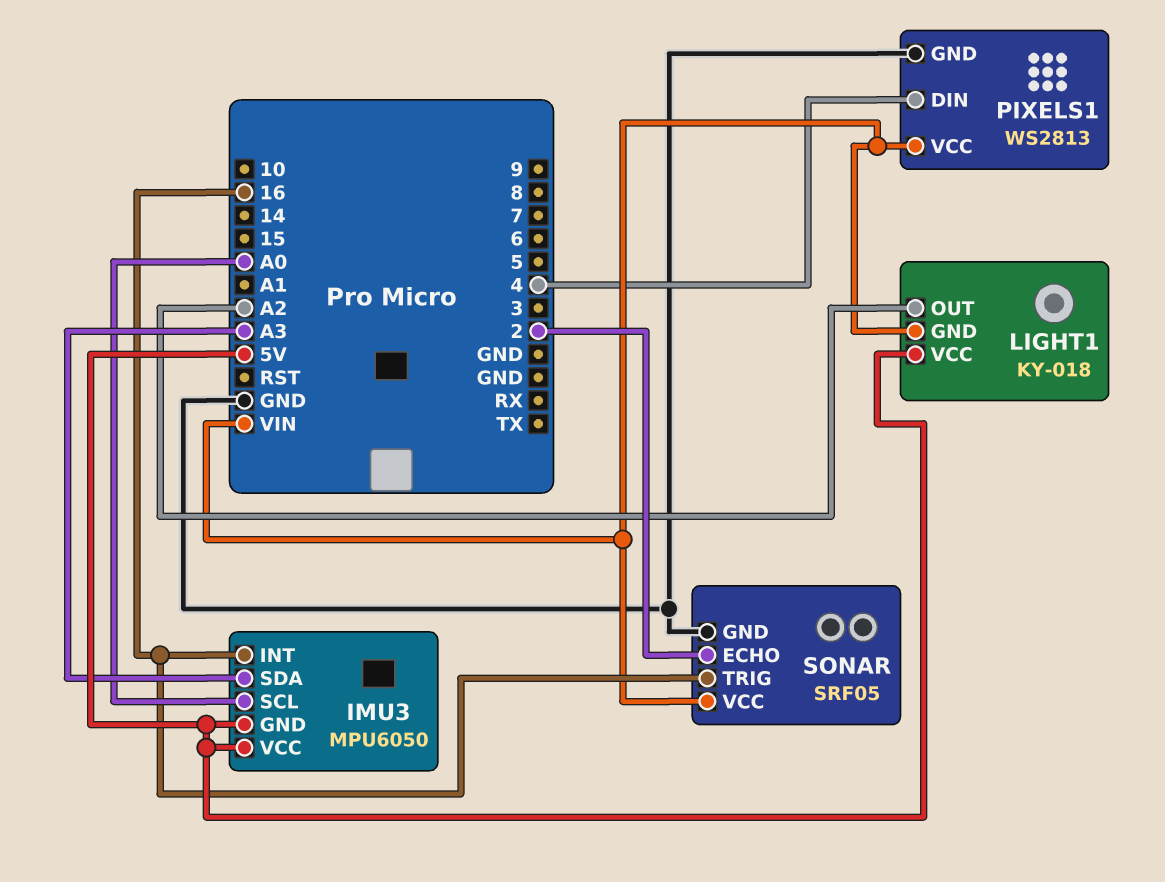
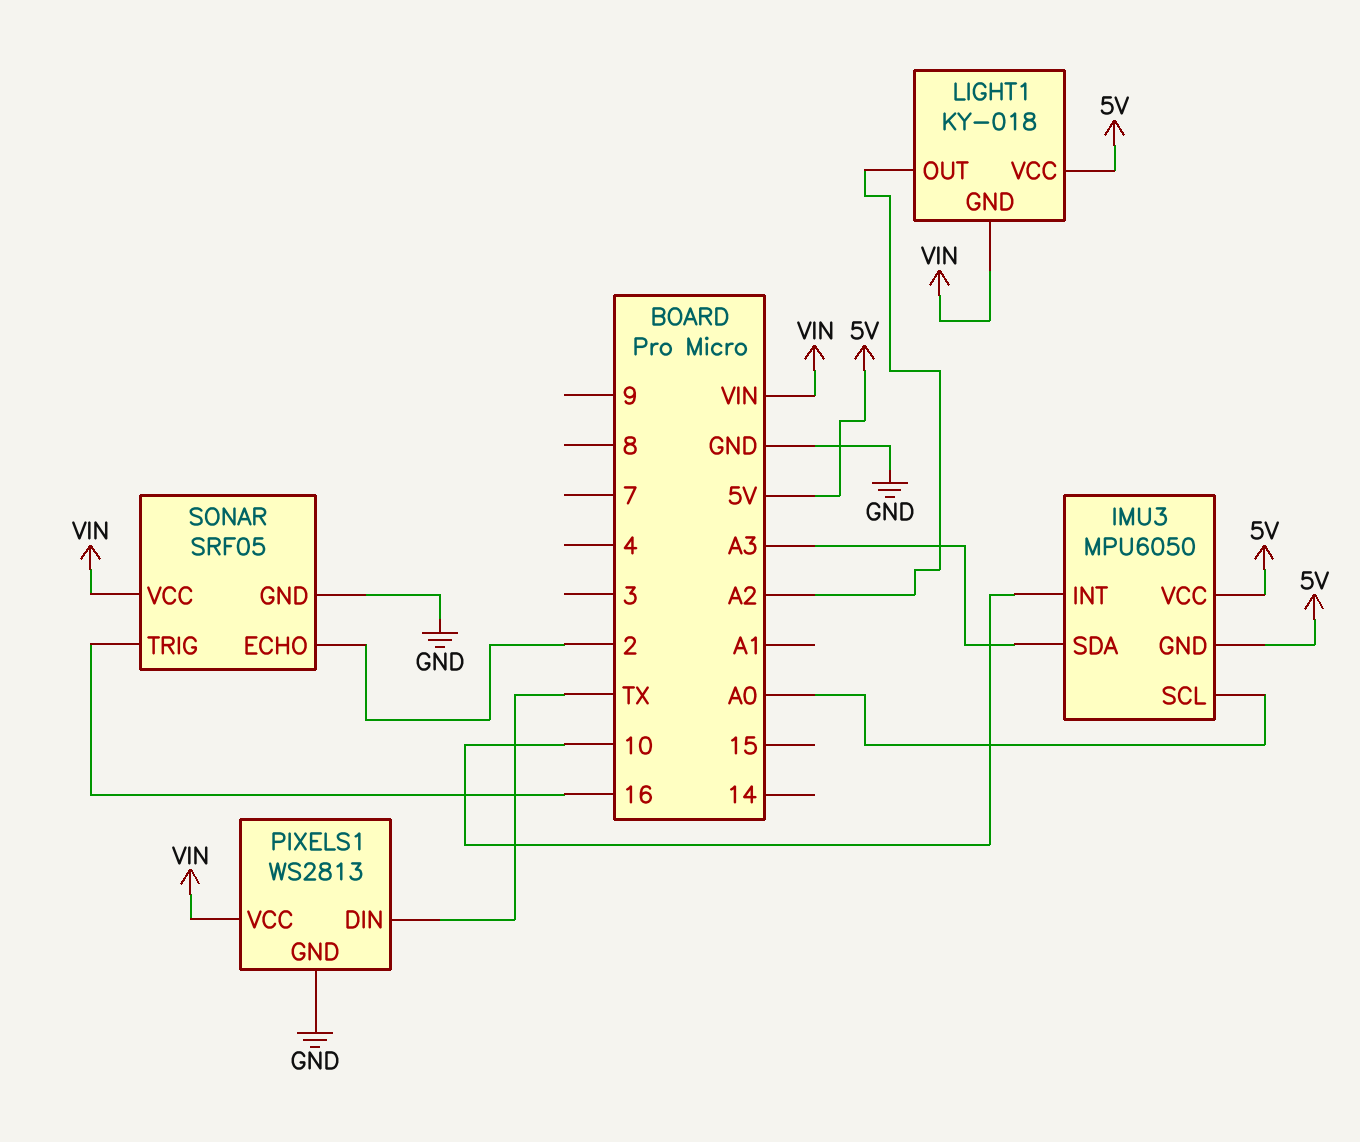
IMU3 pin INT: 16 -> 10
PIXELS1 pin DIN: 4 -> TX

